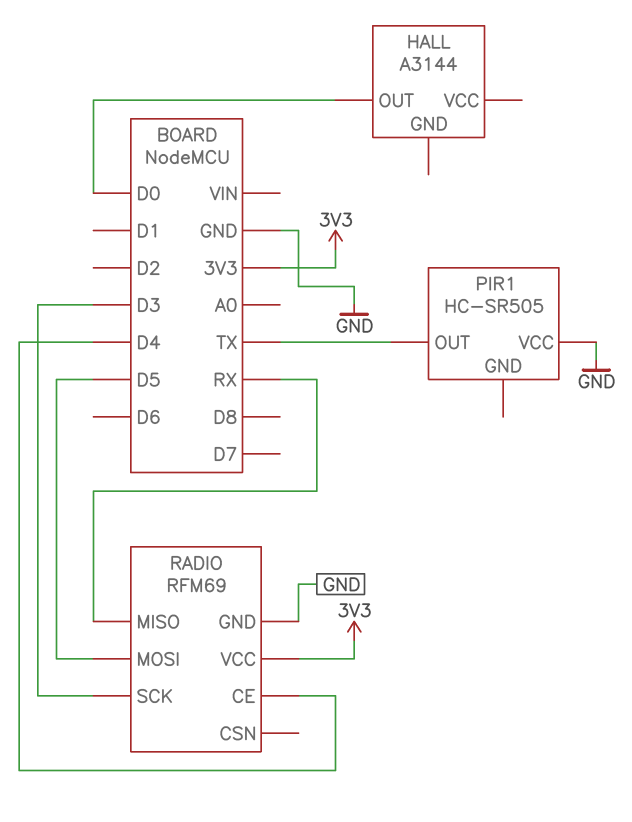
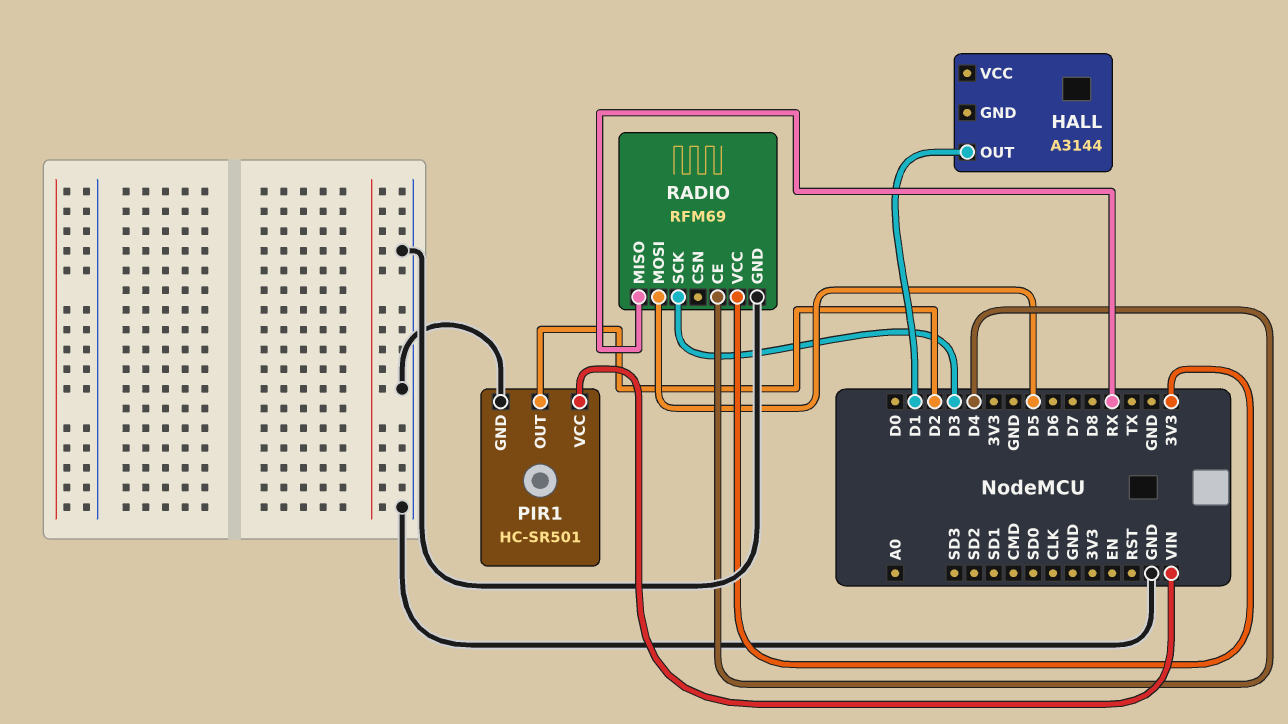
HALL pin OUT: D0 -> D1
PIR1: HC-SR505 -> HC-SR501
PIR1 pin GND: none -> GND
PIR1 pin OUT: TX -> D2
PIR1 pin VCC: GND -> VIN

